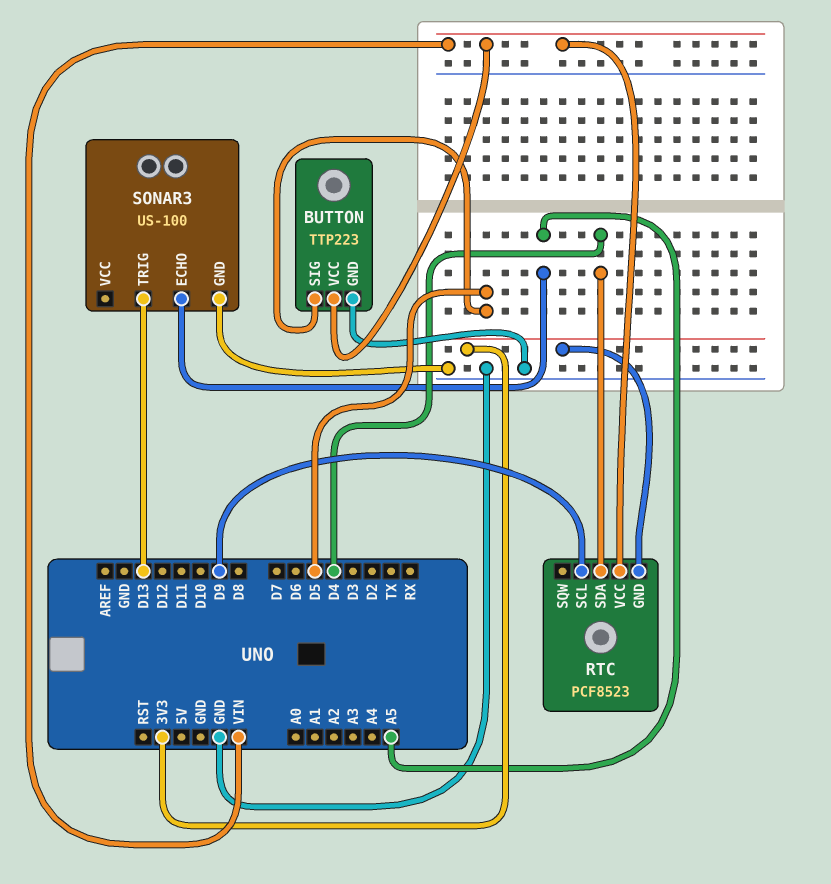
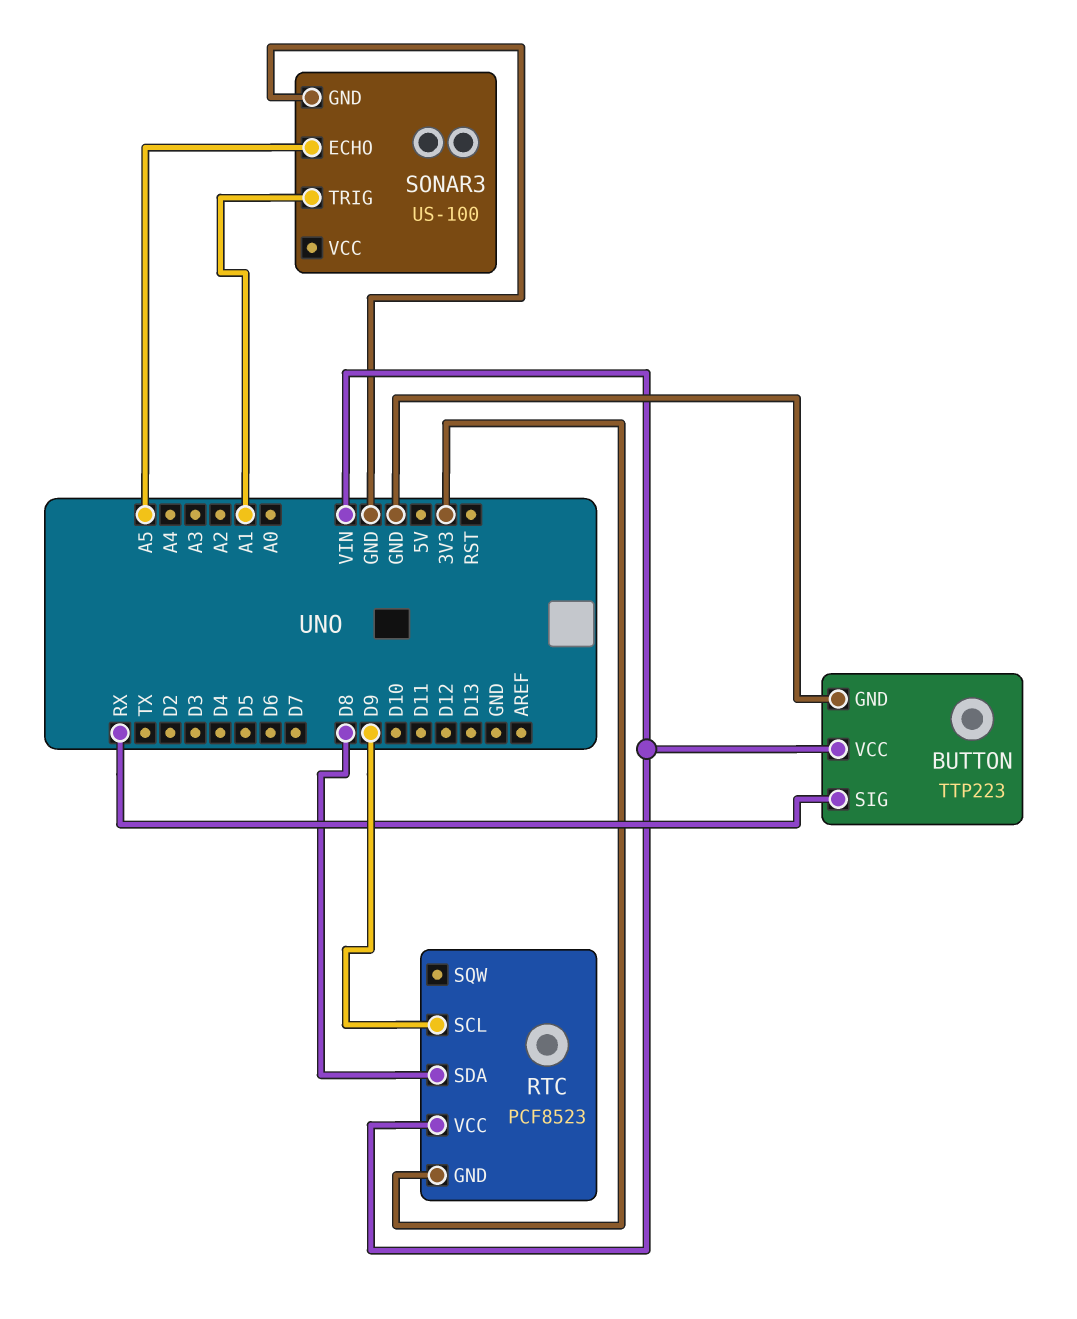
BUTTON pin SIG: D5 -> RX
RTC pin SDA: D4 -> D8
SONAR3 pin TRIG: D13 -> A1

